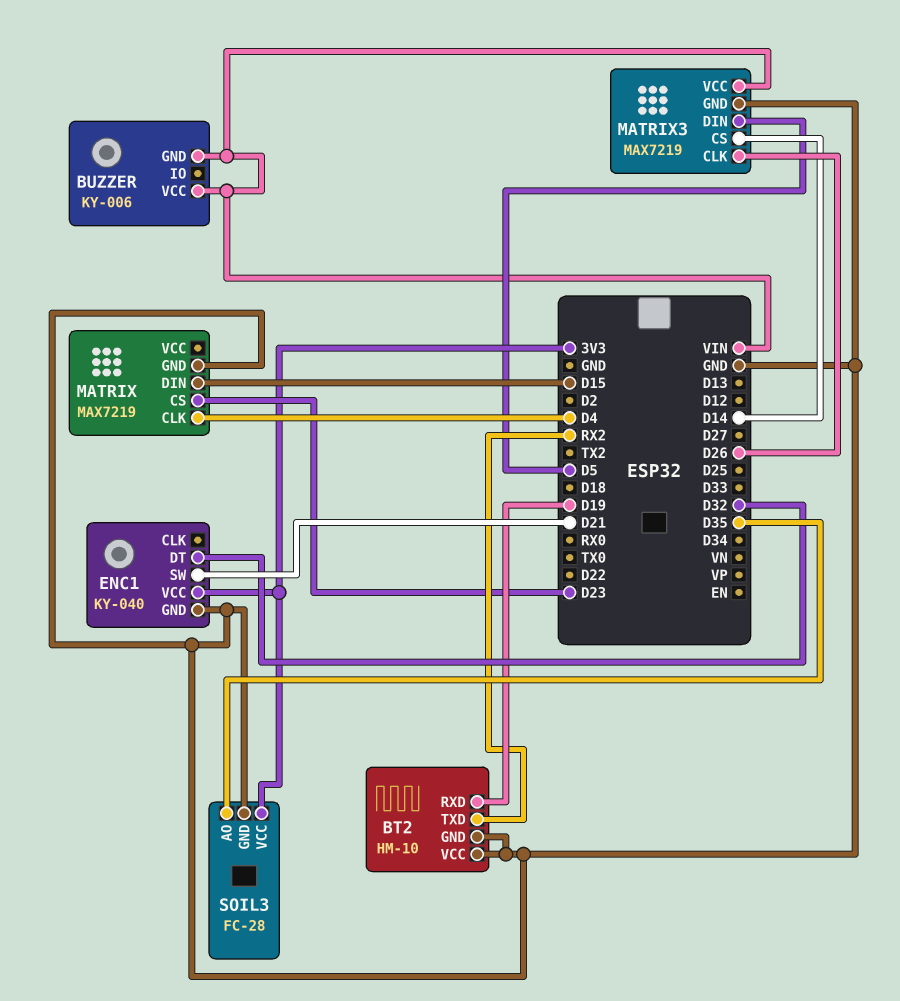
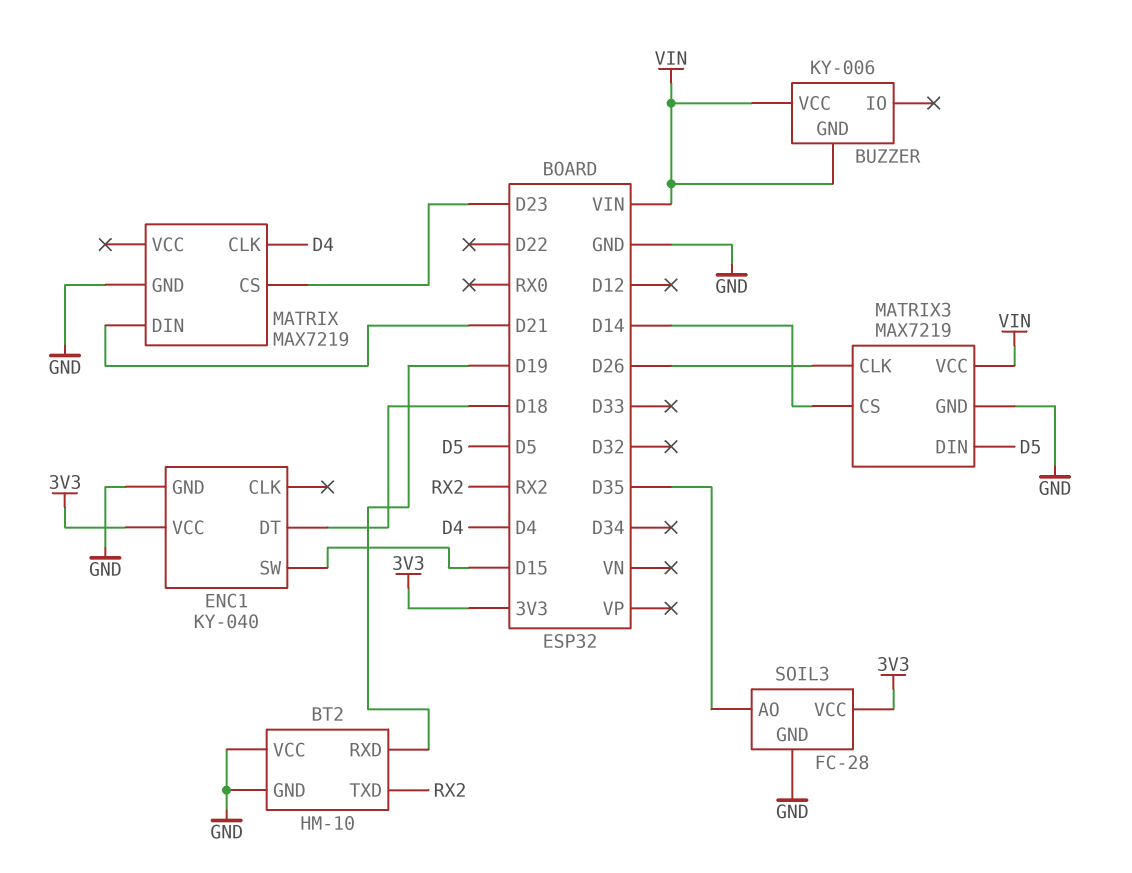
ENC1 pin DT: D32 -> D18
ENC1 pin SW: D21 -> D15
MATRIX pin DIN: D15 -> D21

